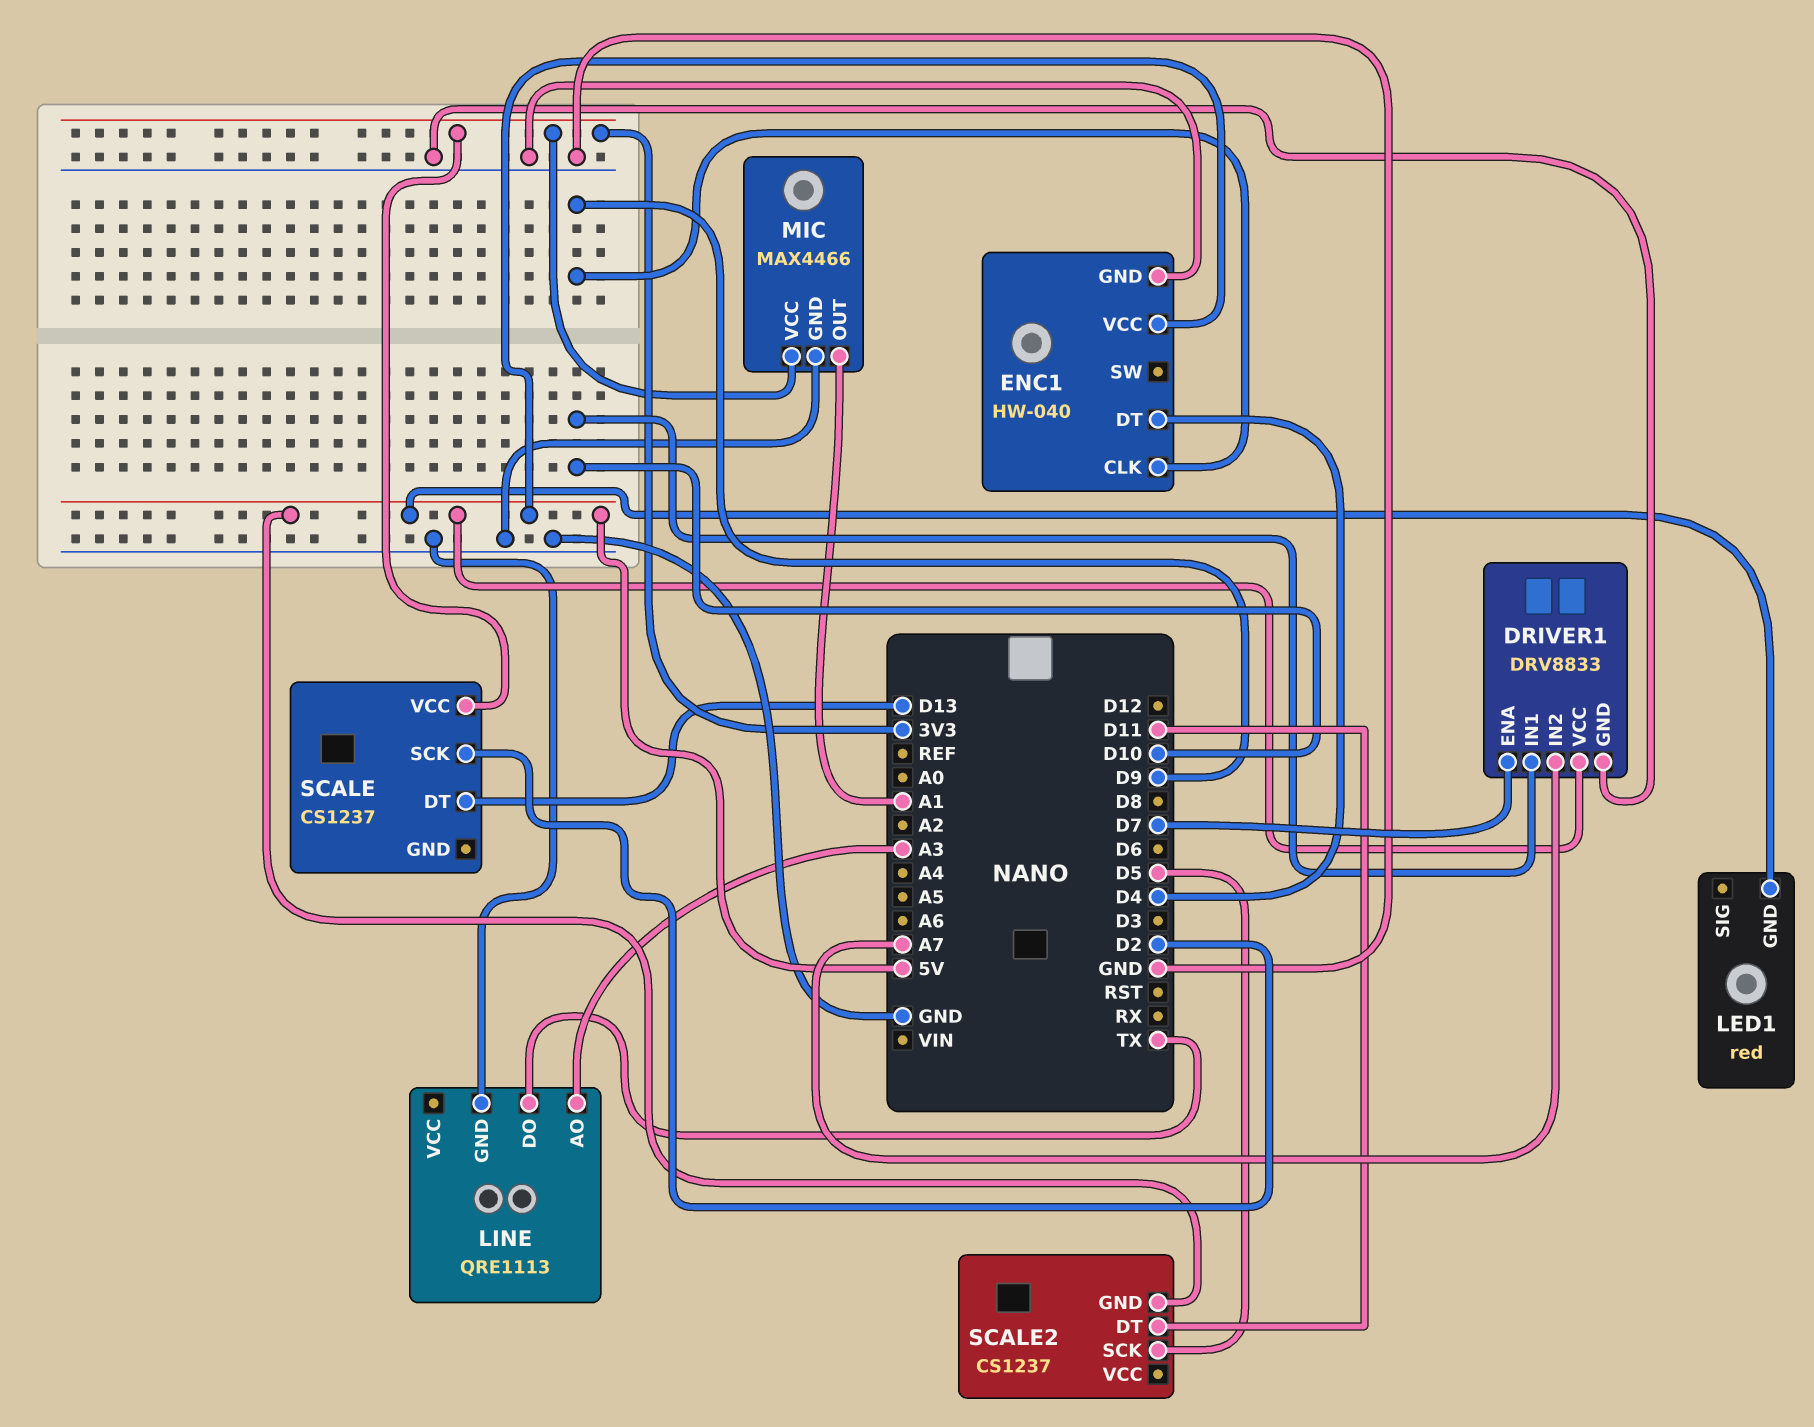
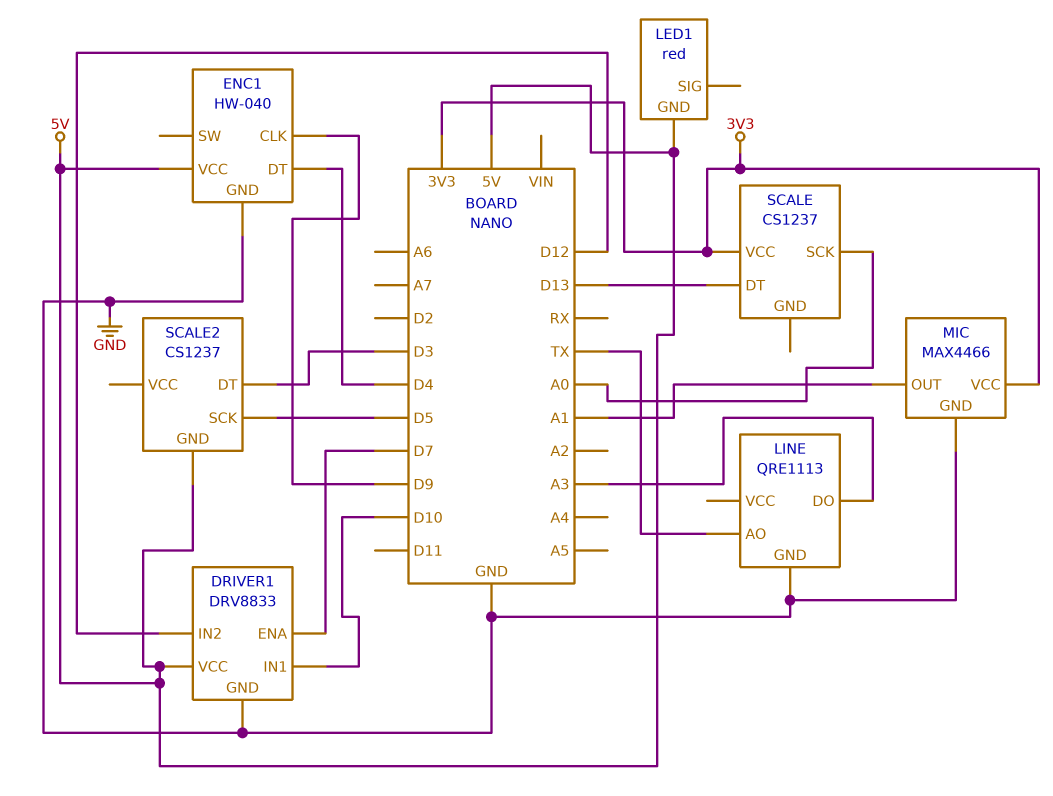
DRIVER1 pin IN2: A7 -> D12
LINE pin AO: A3 -> TX
LINE pin DO: TX -> A3
SCALE pin SCK: D2 -> A0
SCALE2 pin DT: D11 -> D3

